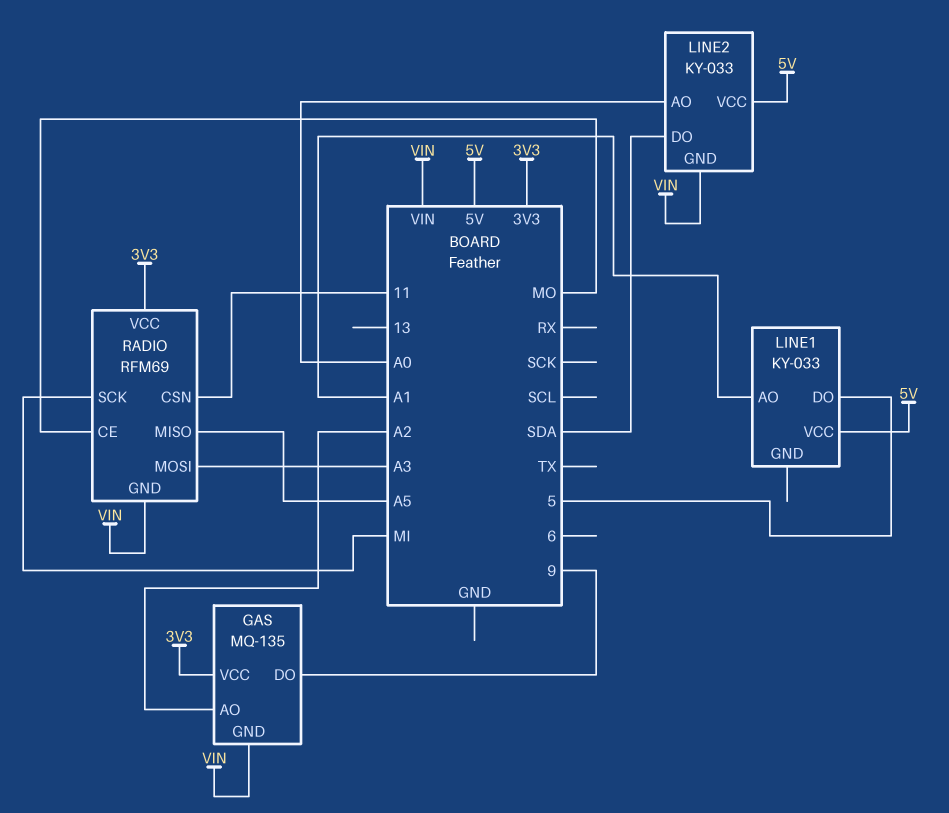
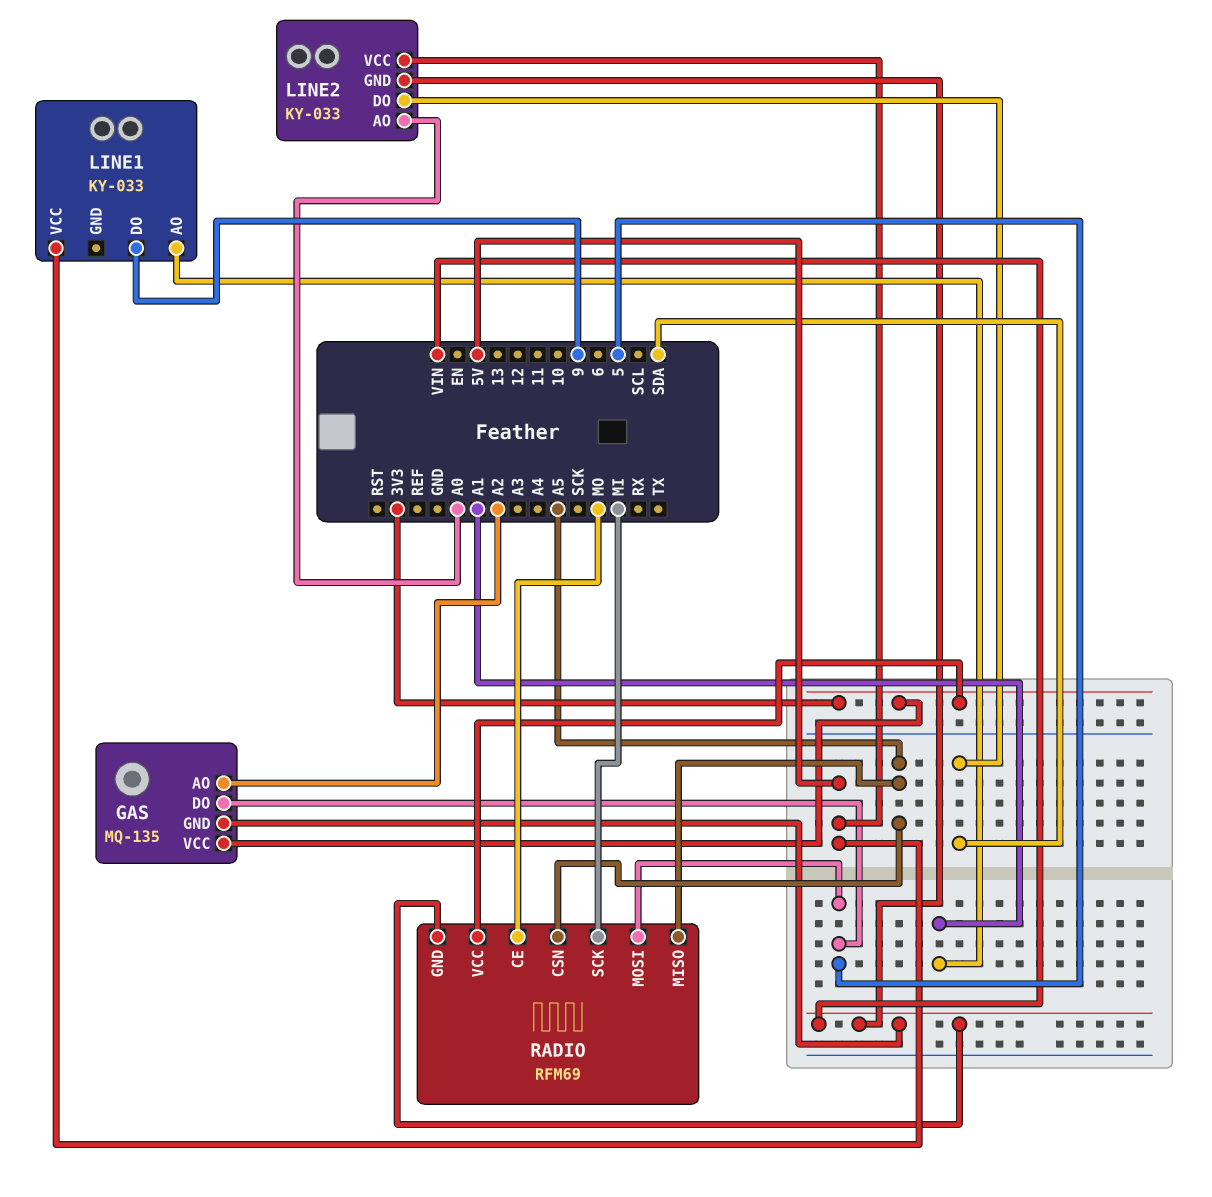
GAS pin DO: 9 -> 5
LINE1 pin DO: 5 -> 9
RADIO pin CSN: 11 -> A5
RADIO pin MOSI: A3 -> 5

